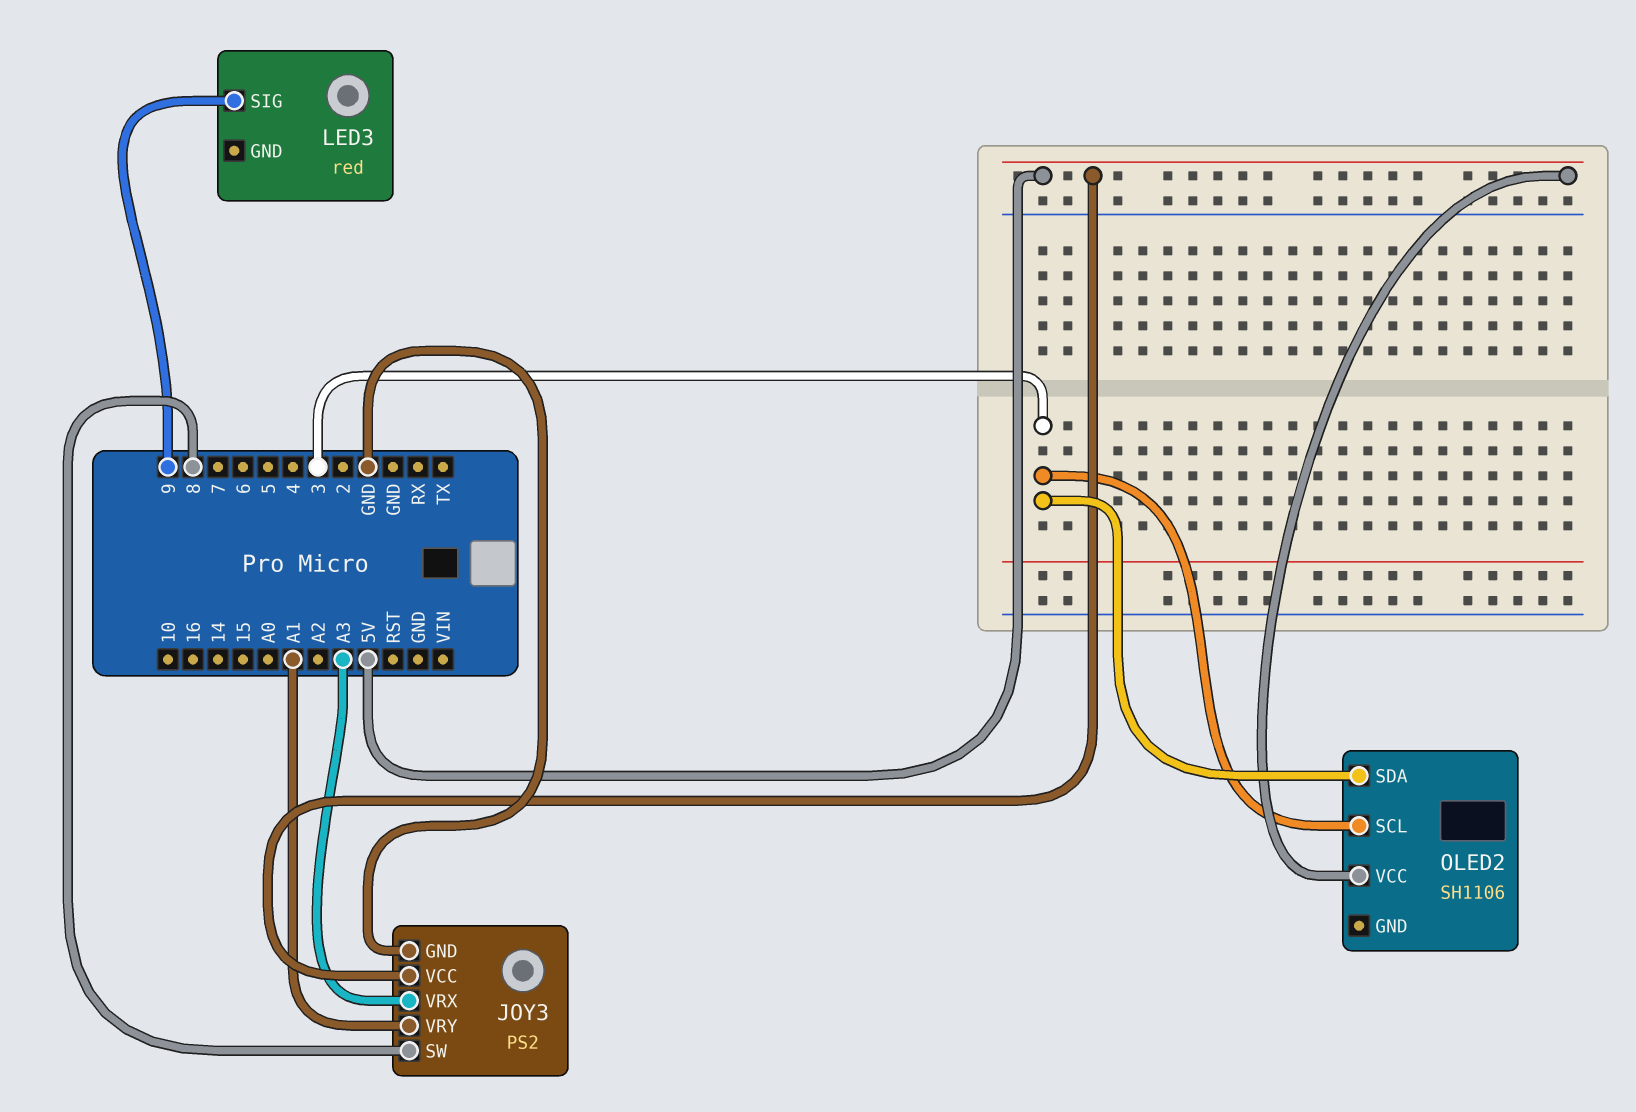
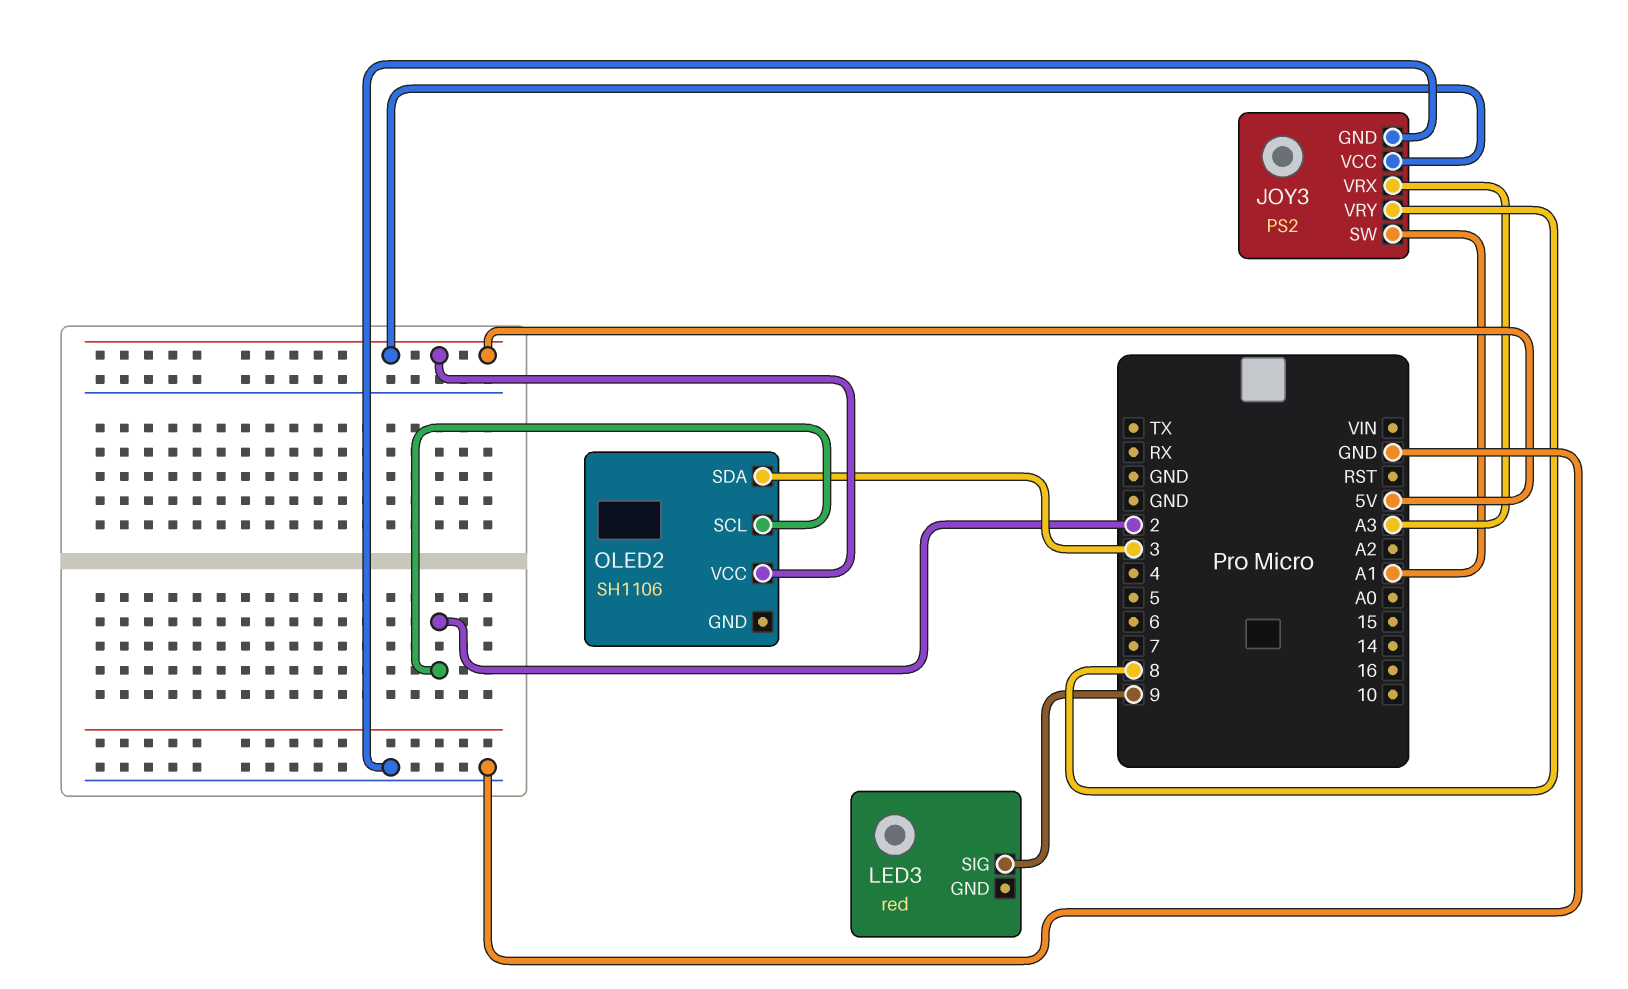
JOY3 pin SW: 8 -> A1
JOY3 pin VRY: A1 -> 8
OLED2 pin SCL: 3 -> 2

